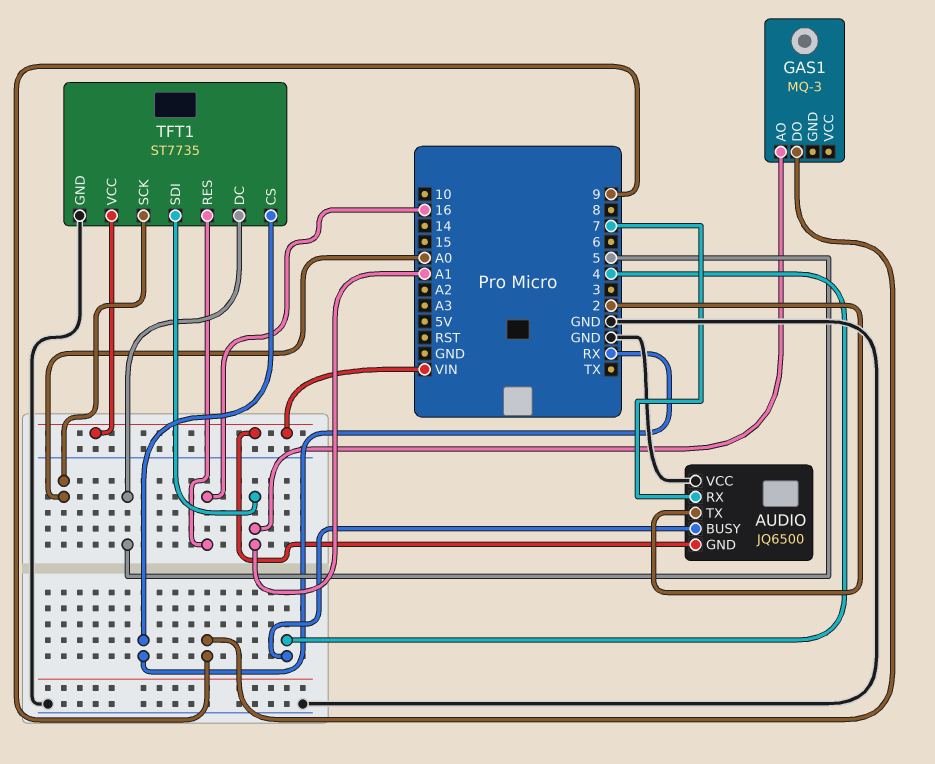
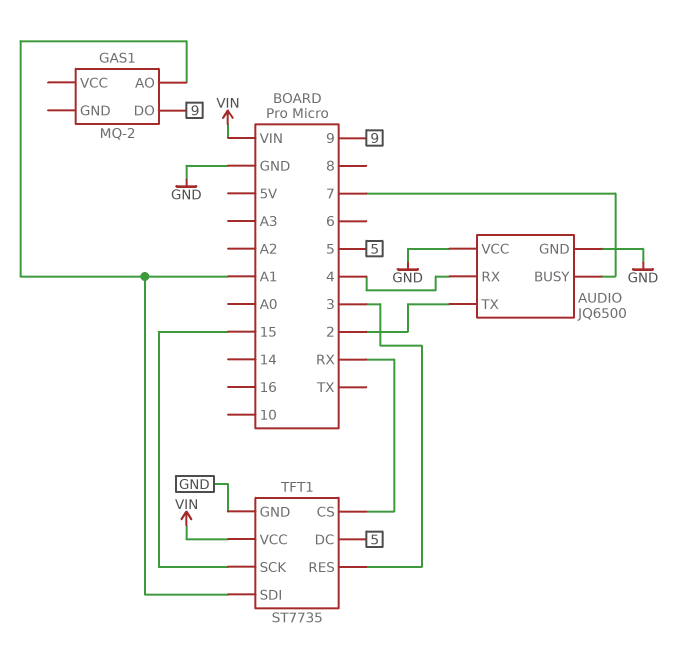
AUDIO pin BUSY: 4 -> 7
AUDIO pin GND: VIN -> GND
AUDIO pin RX: 7 -> 4
GAS1: MQ-3 -> MQ-2
TFT1 pin RES: 16 -> 3
TFT1 pin SCK: A0 -> 15

